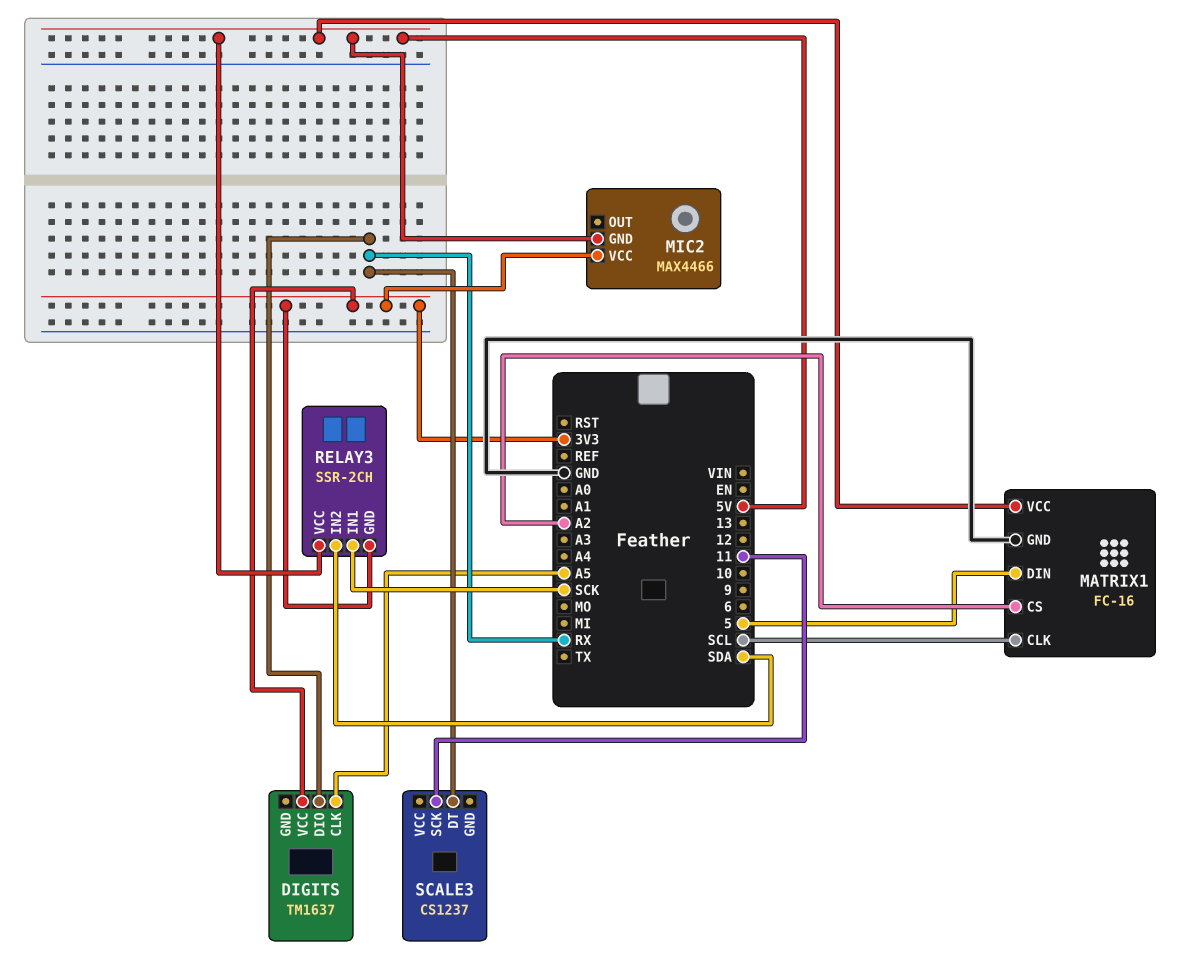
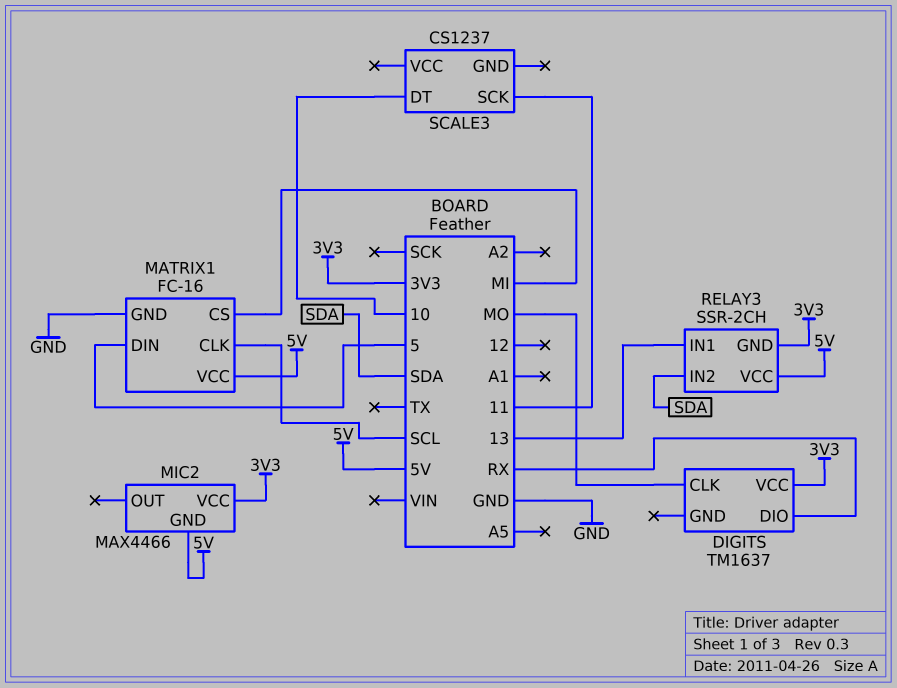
DIGITS pin CLK: A5 -> MO
MATRIX1 pin CS: A2 -> MI
RELAY3 pin IN1: SCK -> 13
SCALE3 pin DT: RX -> 10

